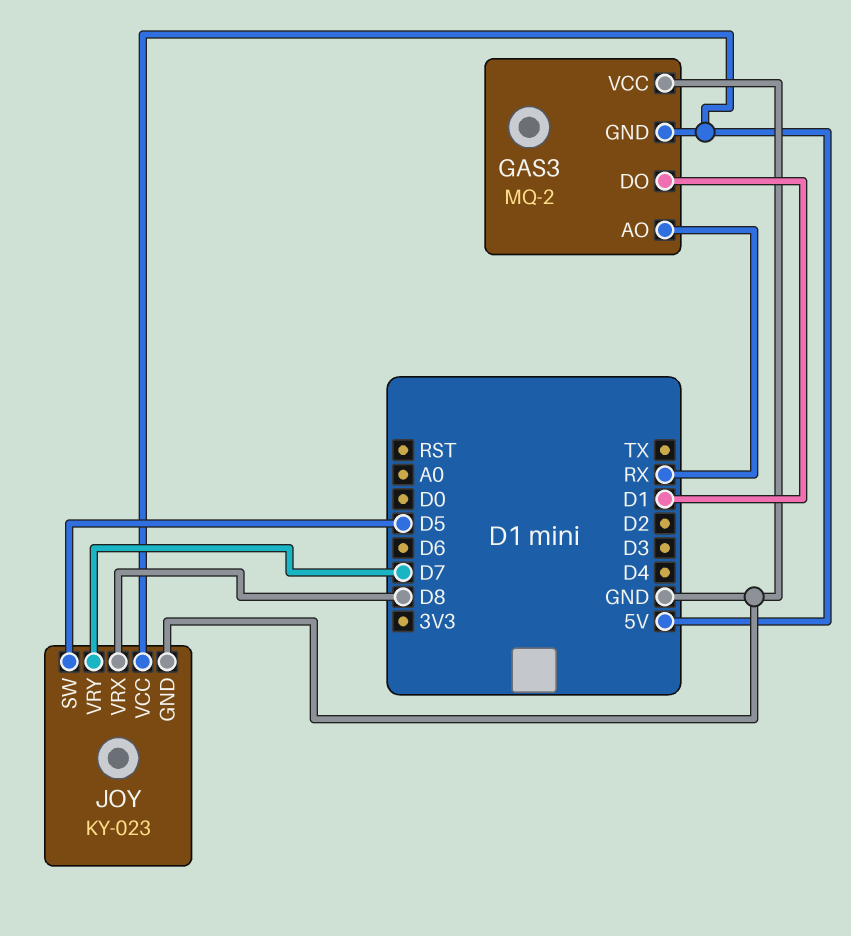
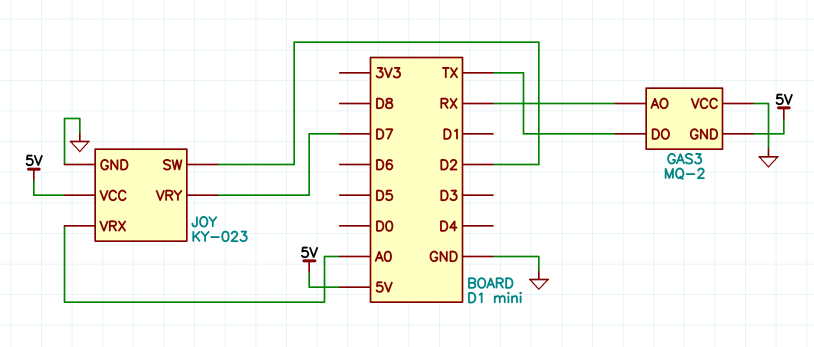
GAS3 pin DO: D1 -> TX
JOY pin SW: D5 -> D2
JOY pin VRX: D8 -> A0

